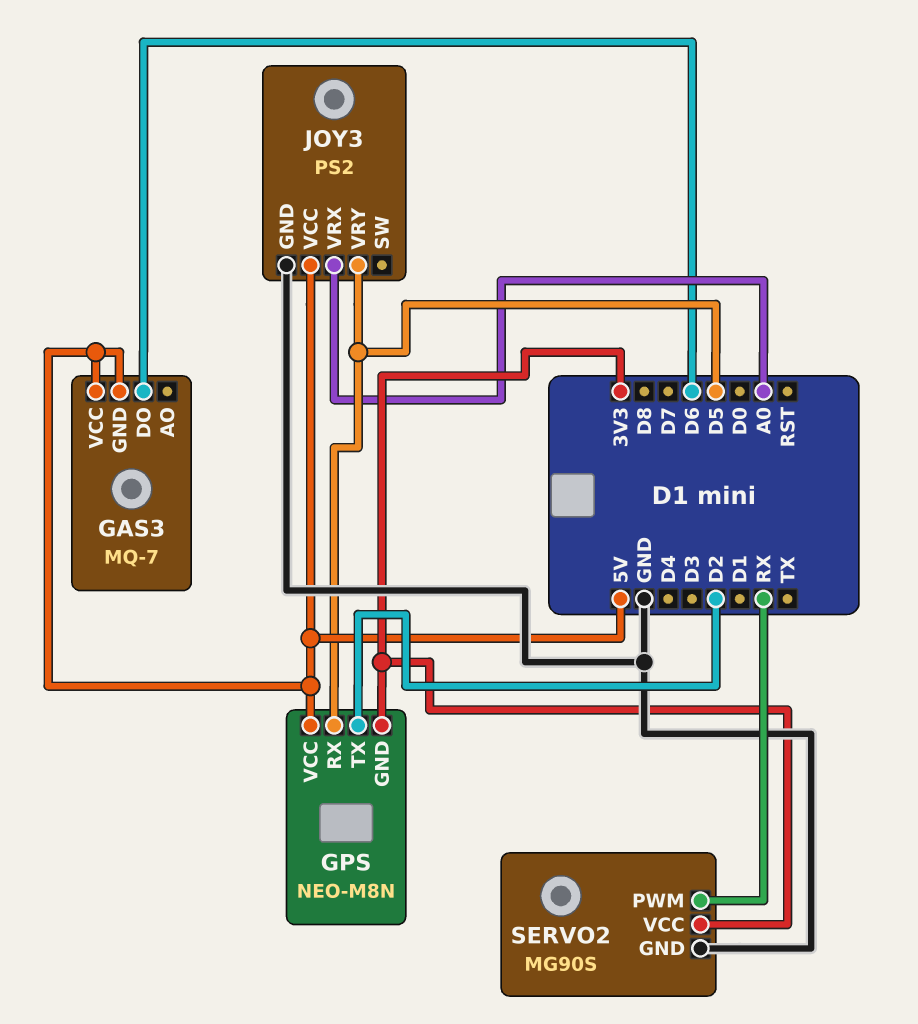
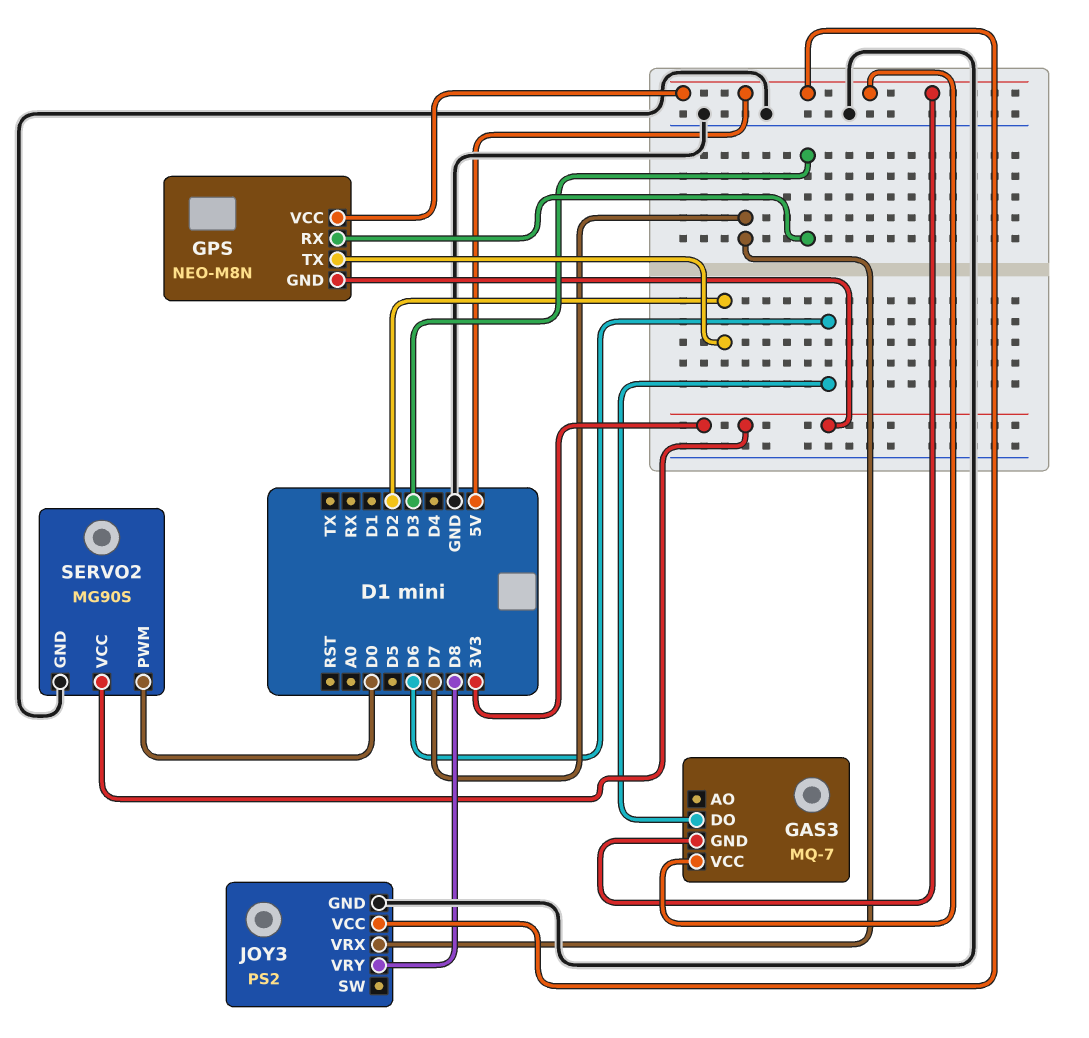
GPS pin RX: D5 -> D3
JOY3 pin VRX: A0 -> D7
JOY3 pin VRY: D5 -> D8
SERVO2 pin PWM: RX -> D0

